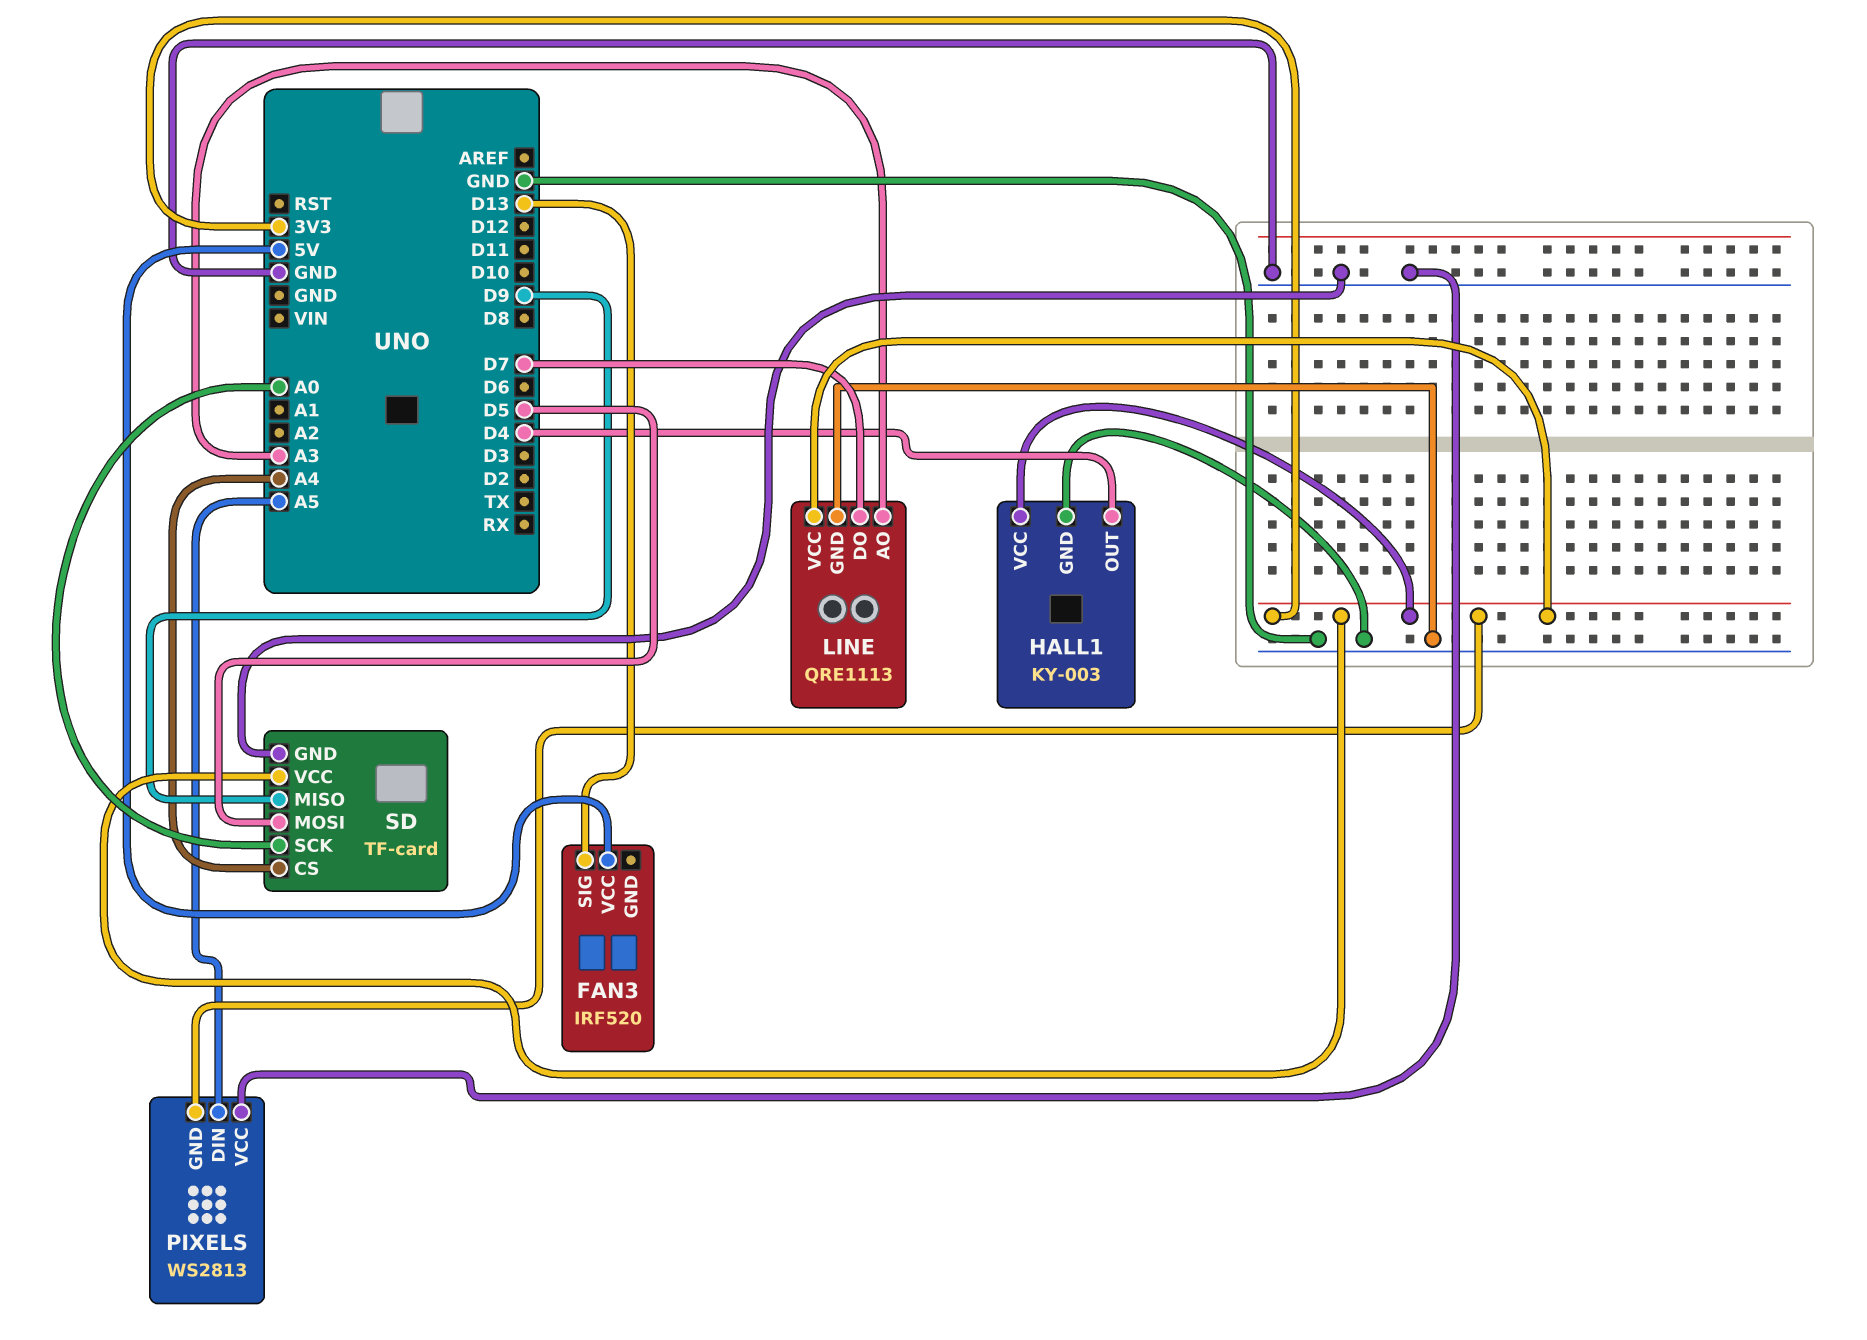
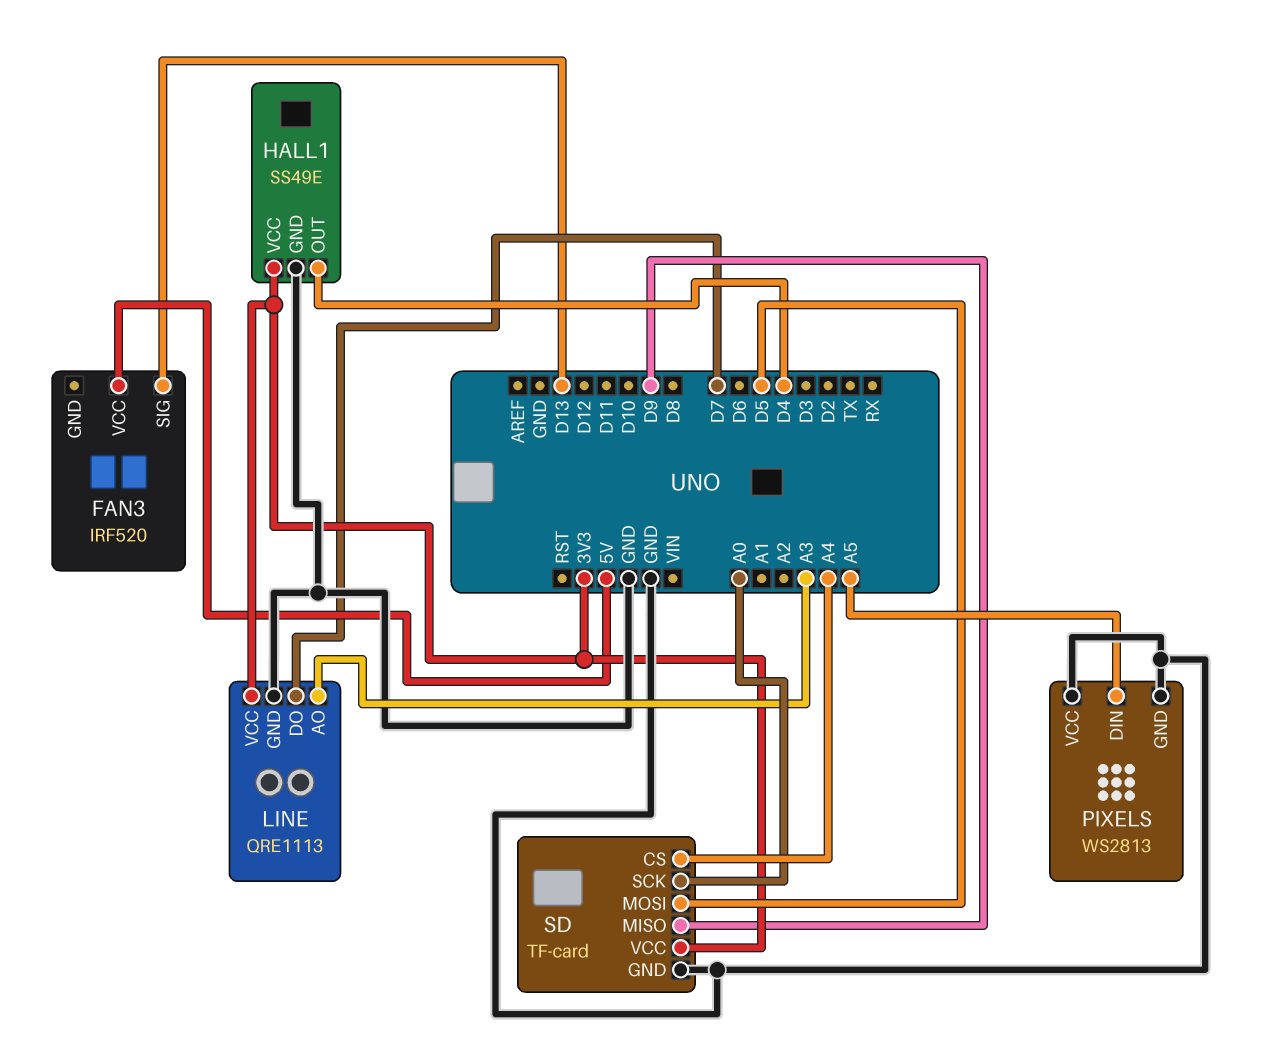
HALL1: KY-003 -> SS49E
PIXELS pin GND: 3V3 -> GND

